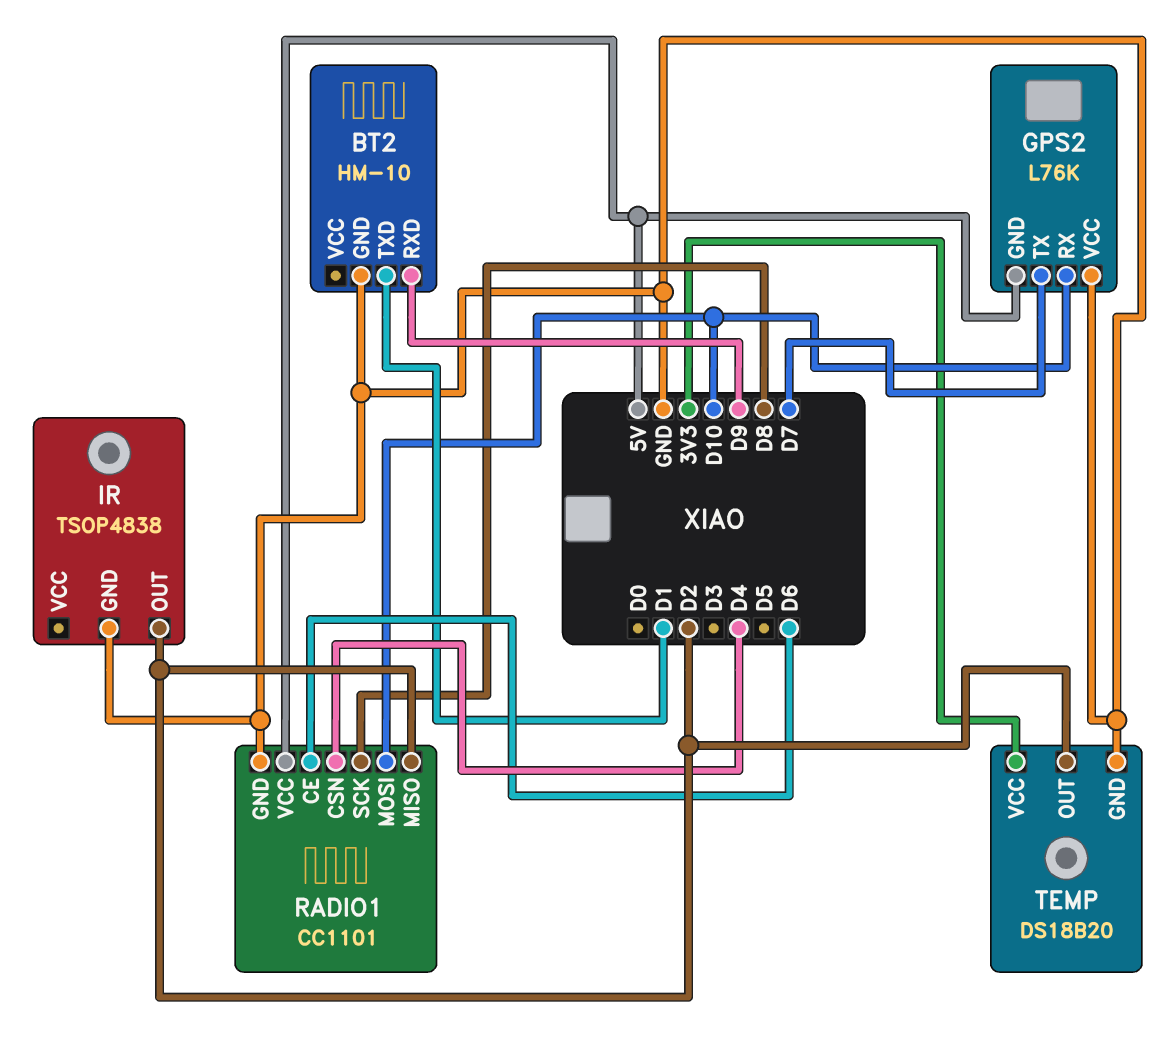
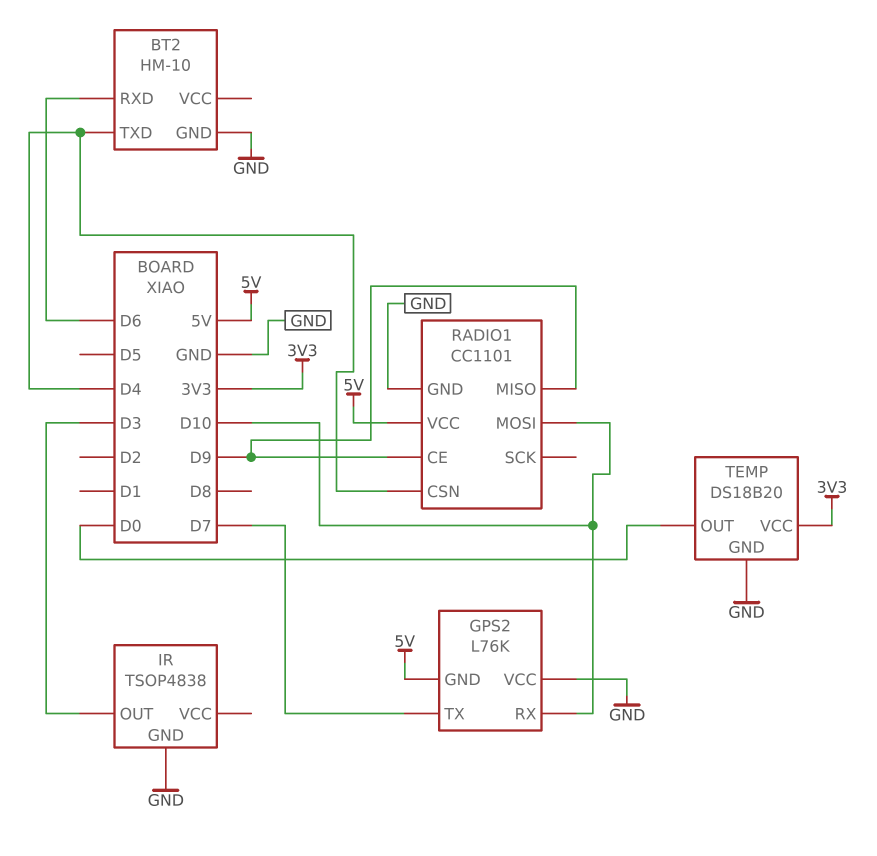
BT2 pin RXD: D9 -> D6
BT2 pin TXD: D1 -> D4
IR pin OUT: D2 -> D3
RADIO1 pin CE: D6 -> D9
RADIO1 pin MISO: D2 -> D9
RADIO1 pin SCK: D8 -> none
TEMP pin OUT: D2 -> D0

